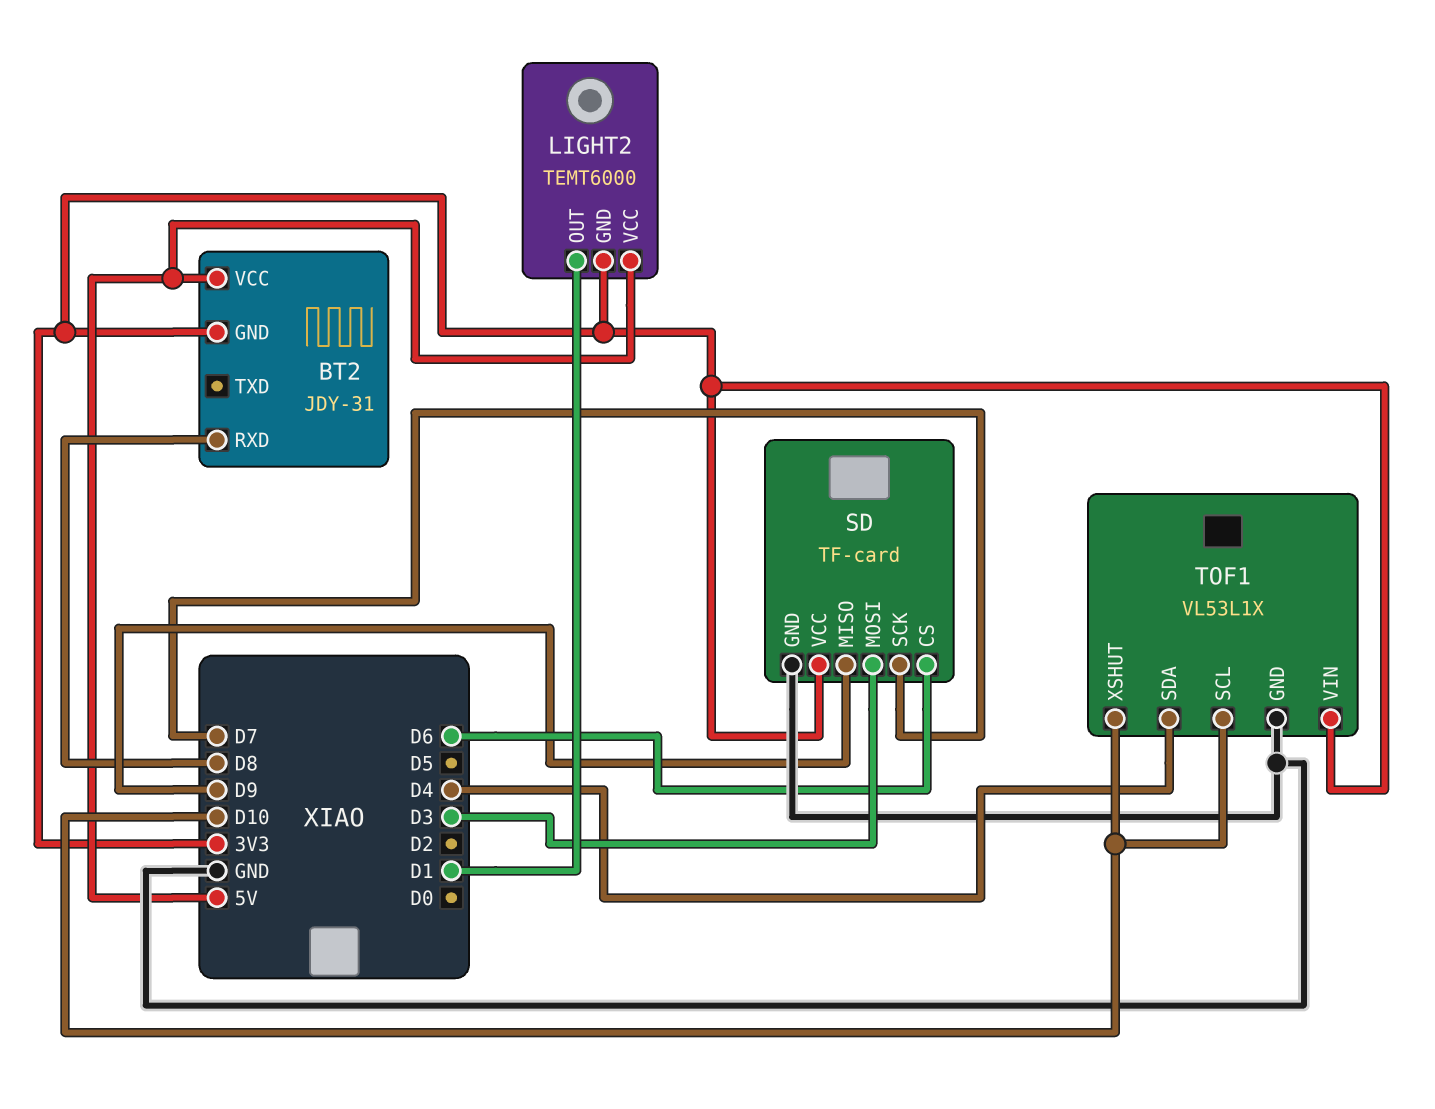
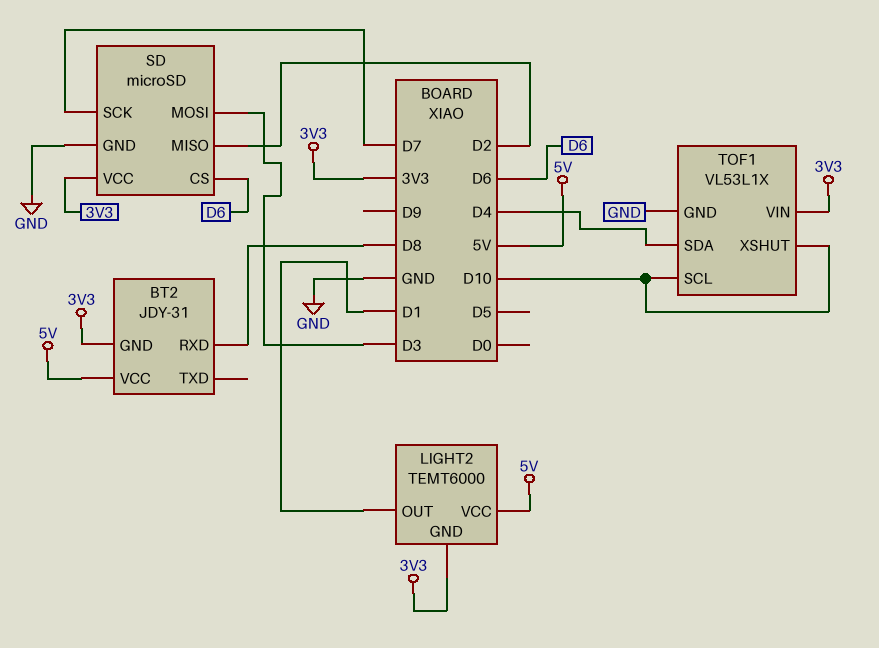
SD: TF-card -> microSD
SD pin MISO: D9 -> D2

